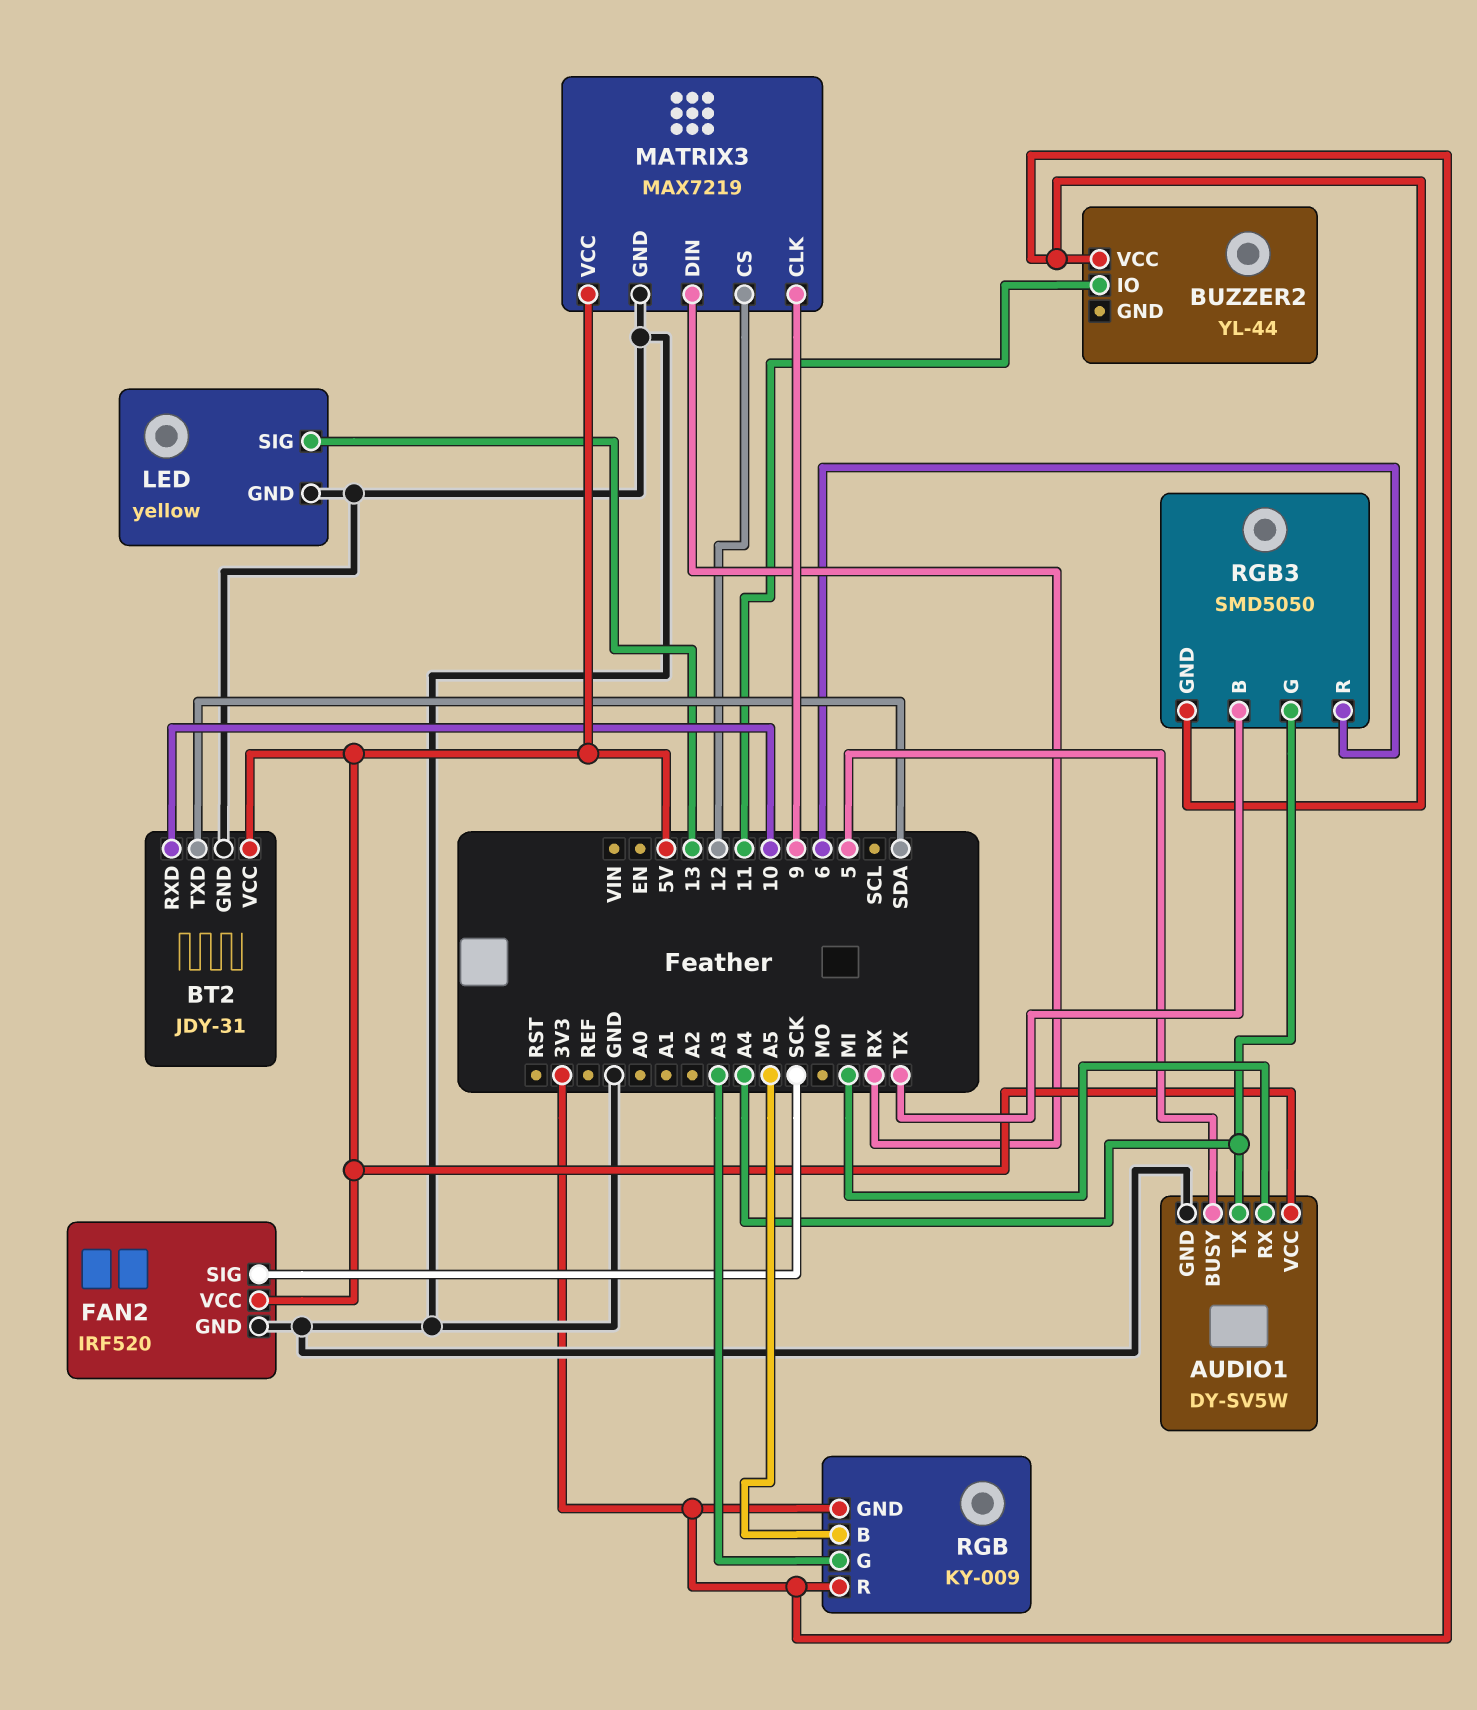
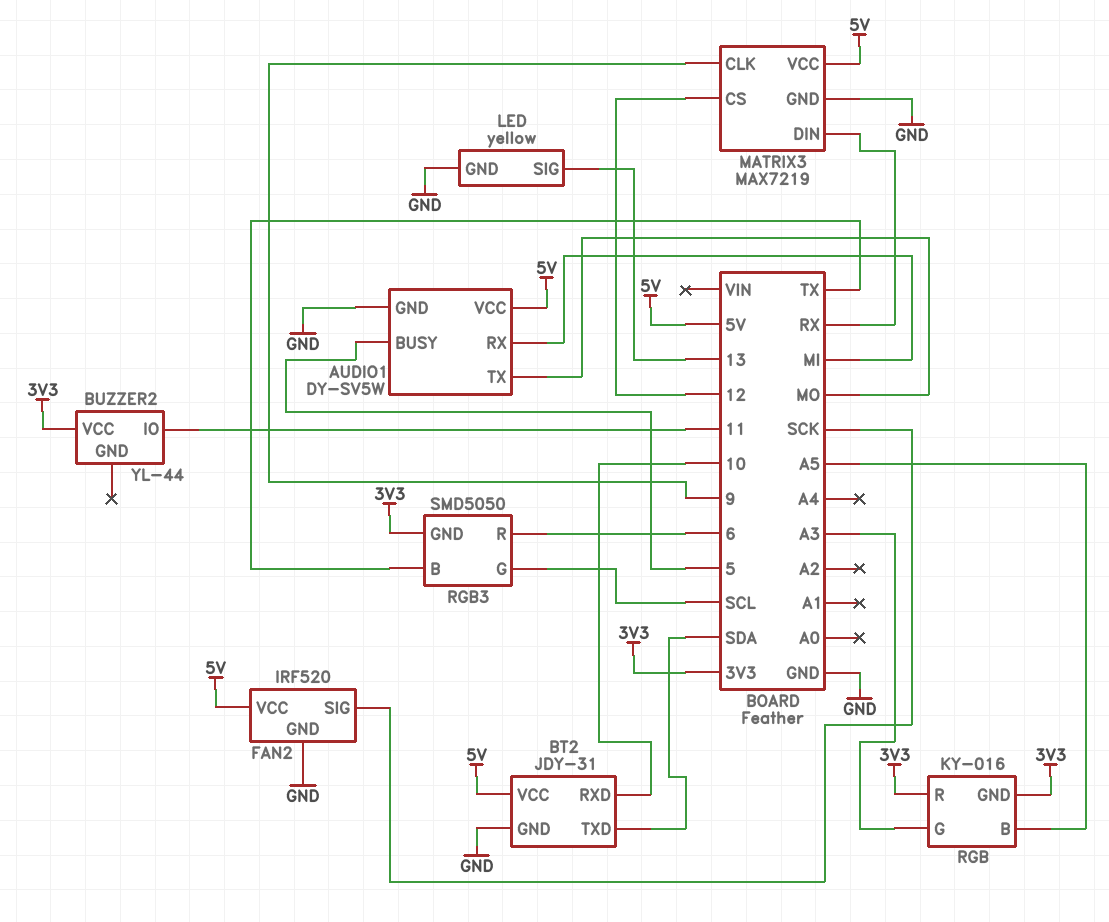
AUDIO1 pin TX: A4 -> MO
RGB: KY-009 -> KY-016
RGB3 pin G: A4 -> SCL

